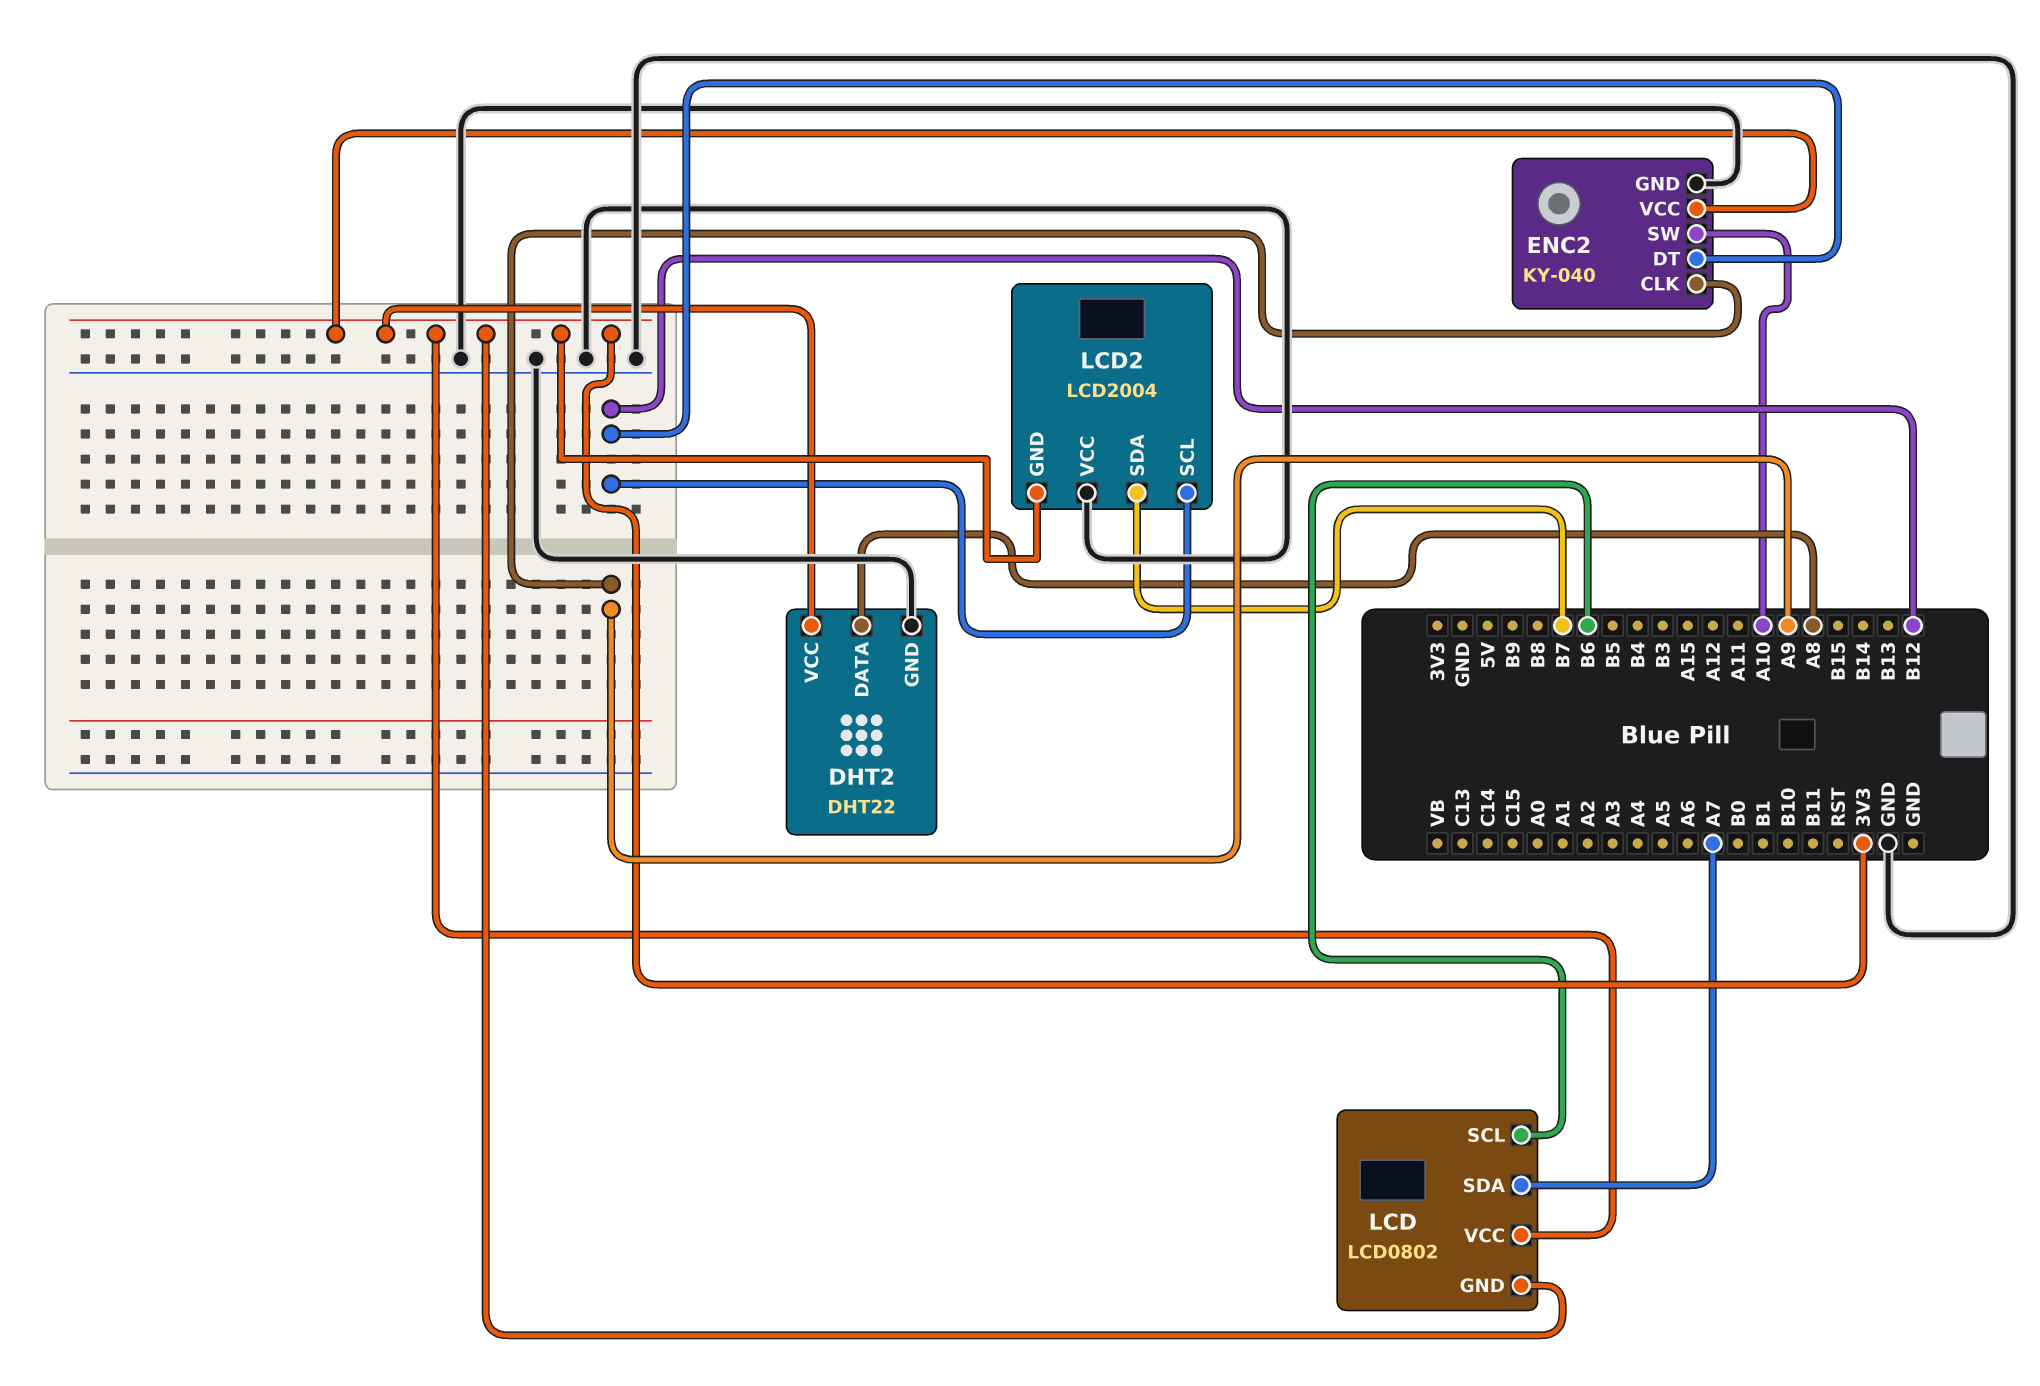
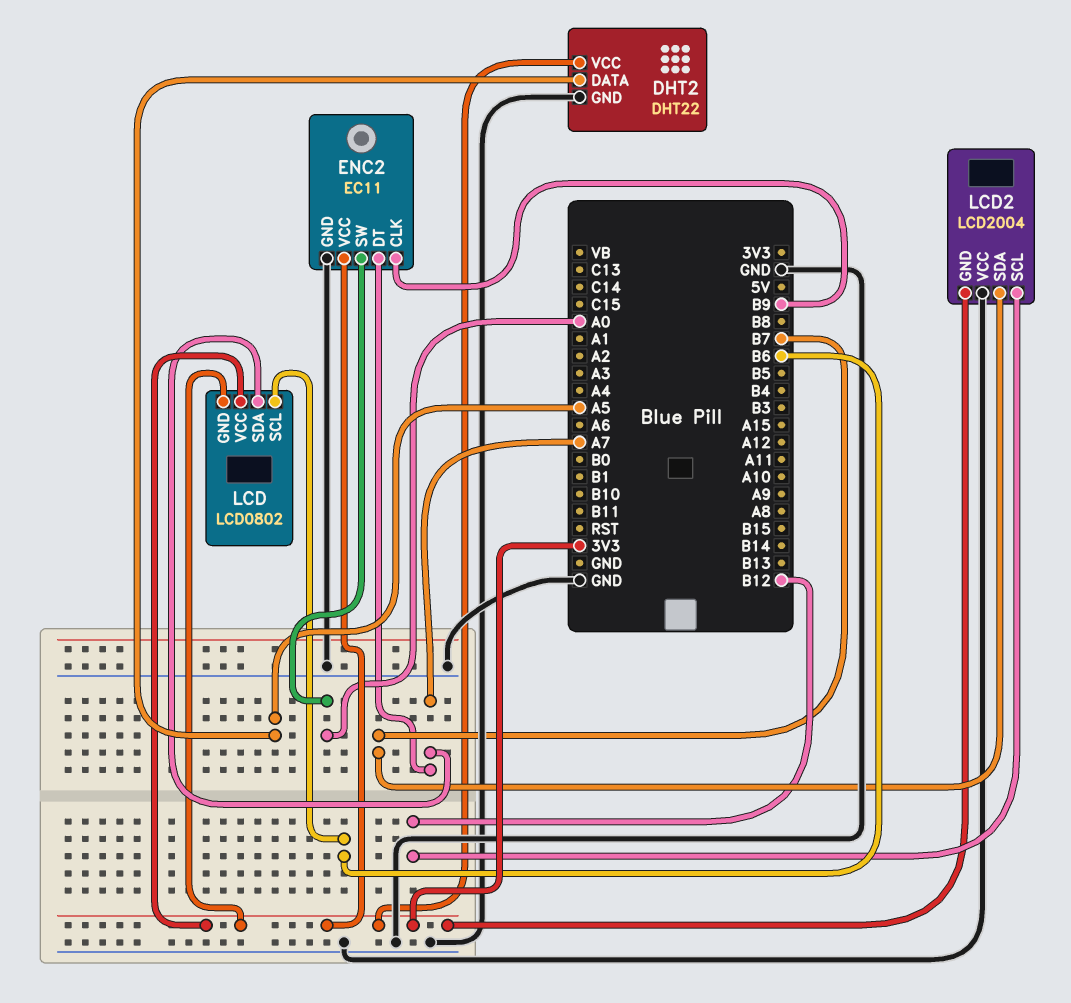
DHT2 pin DATA: A8 -> A5
ENC2: KY-040 -> EC11
ENC2 pin CLK: A9 -> B9
ENC2 pin DT: B12 -> A7
ENC2 pin SW: A10 -> A0

